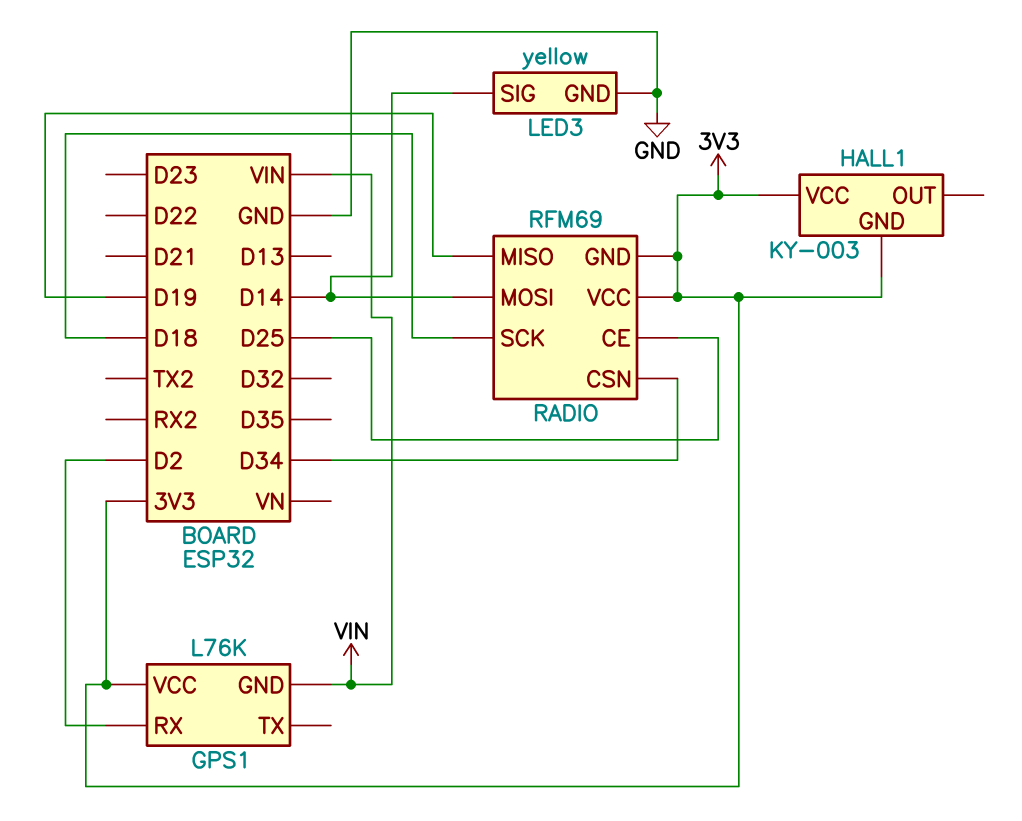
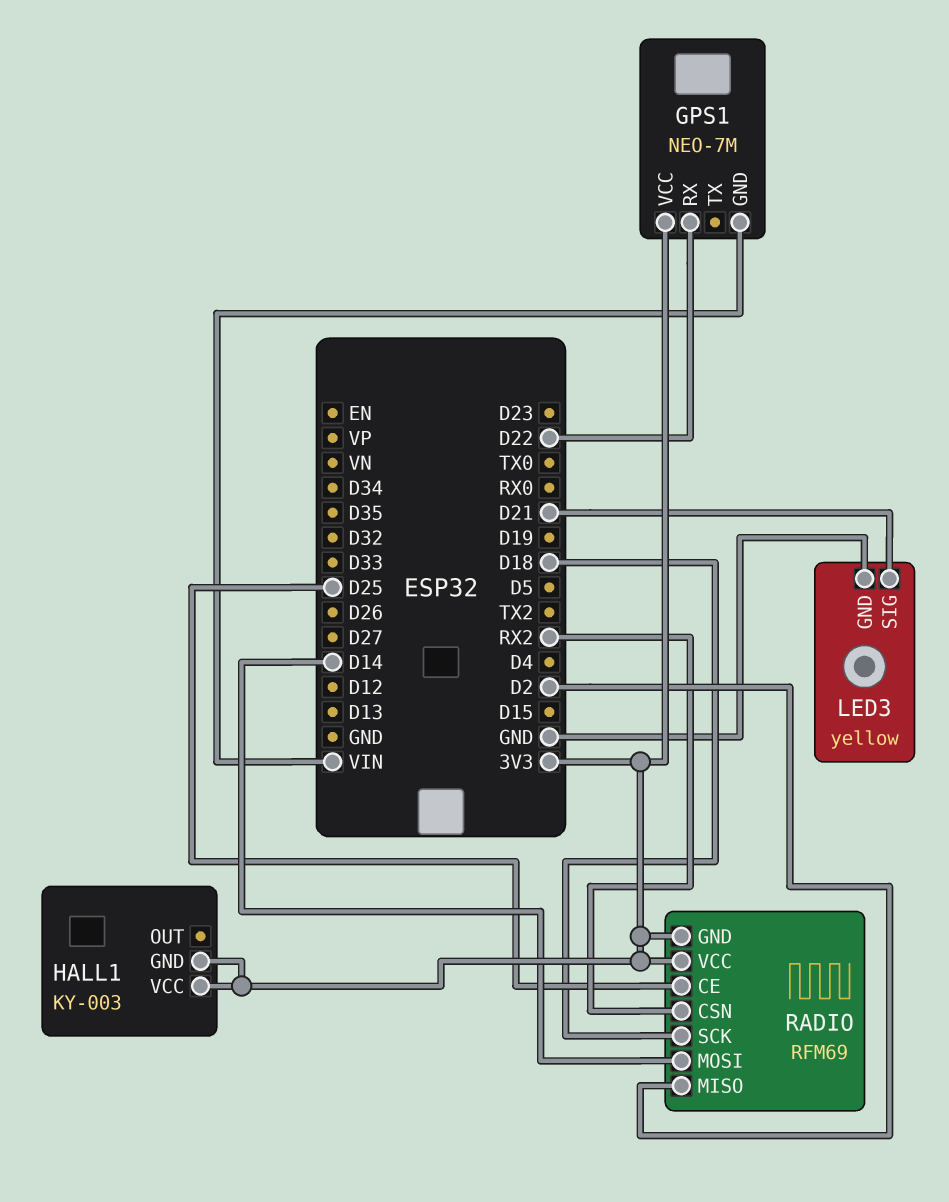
GPS1: L76K -> NEO-7M
GPS1 pin RX: D2 -> D22
LED3 pin SIG: D14 -> D21
RADIO pin CSN: D34 -> RX2
RADIO pin MISO: D19 -> D2

